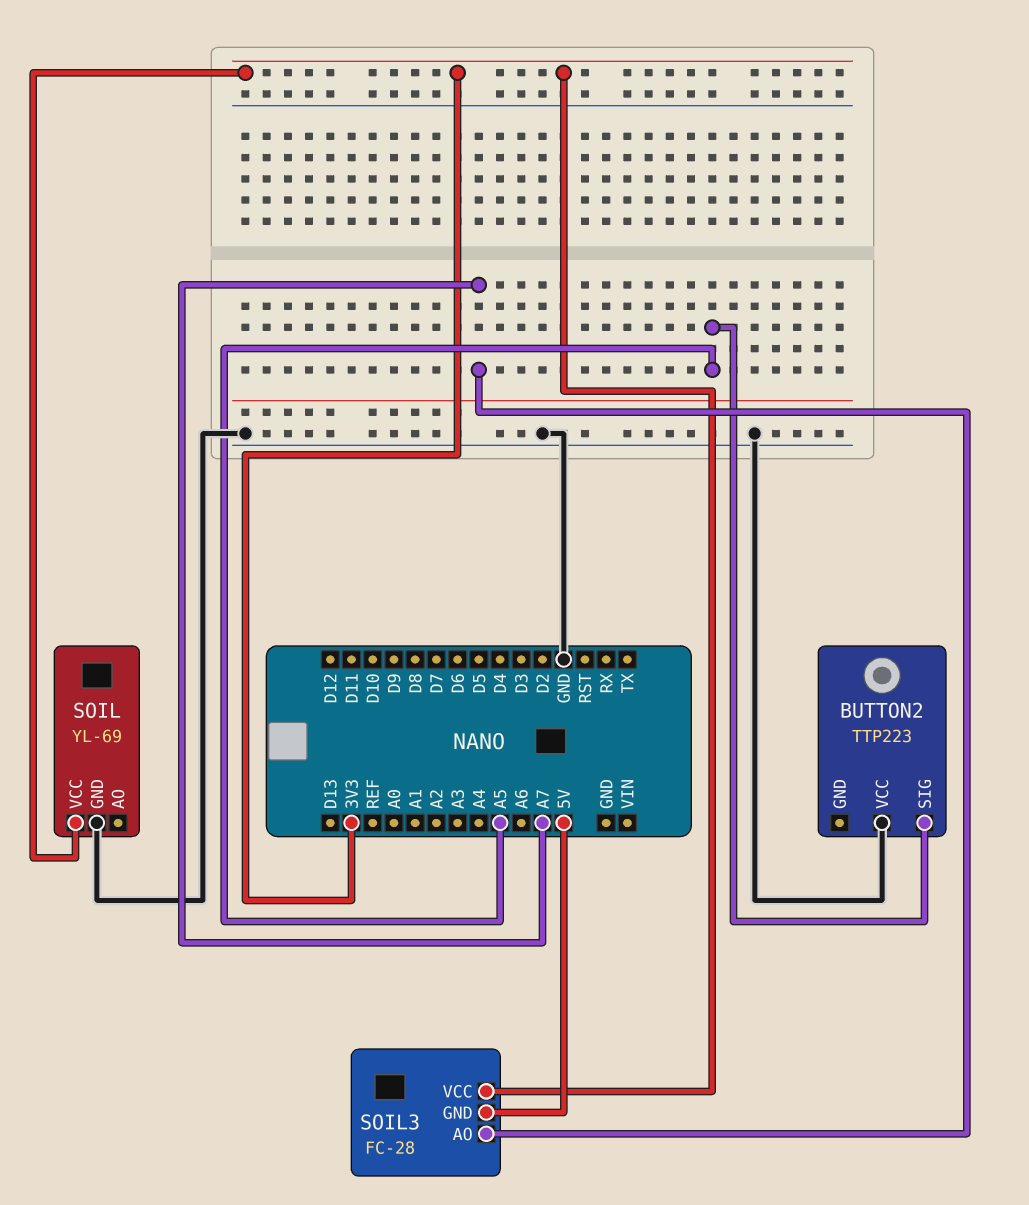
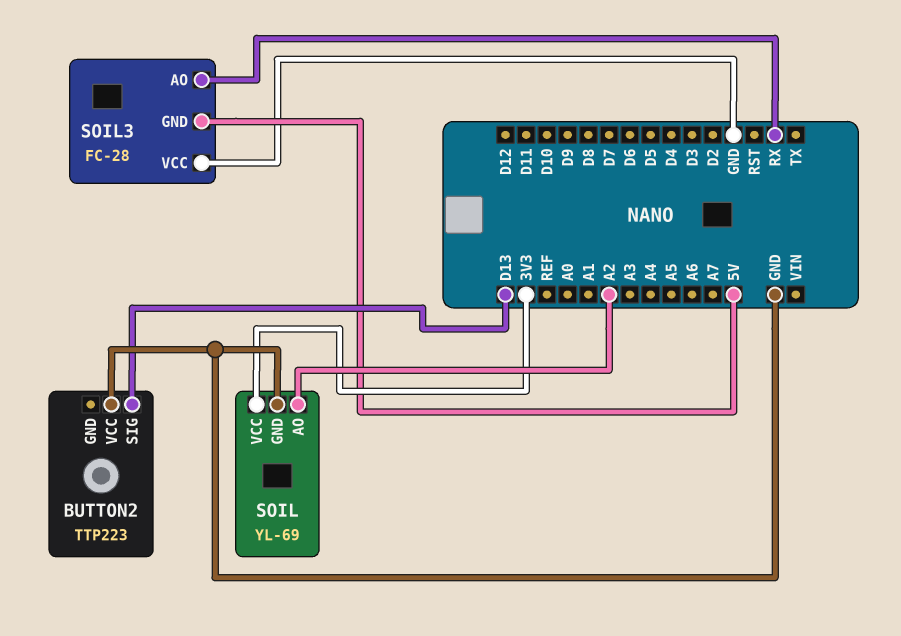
BUTTON2 pin SIG: A5 -> D13
SOIL pin AO: none -> A2
SOIL3 pin AO: A7 -> RX
SOIL3 pin VCC: 3V3 -> GND

